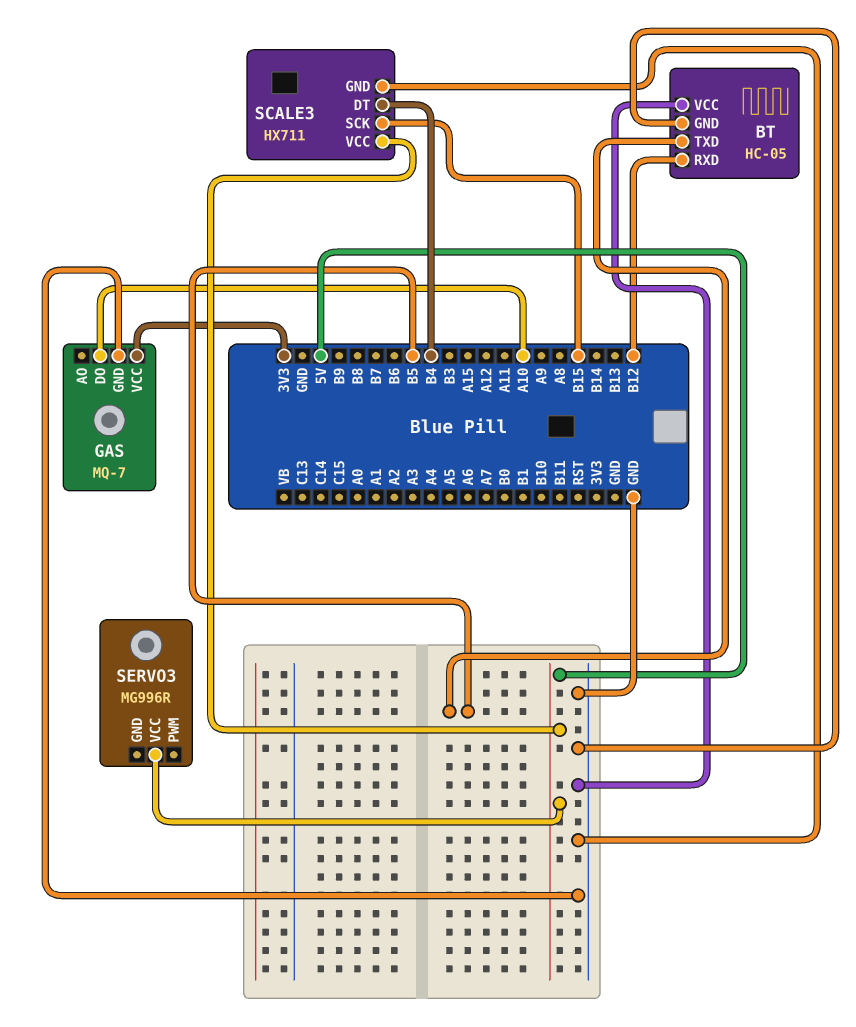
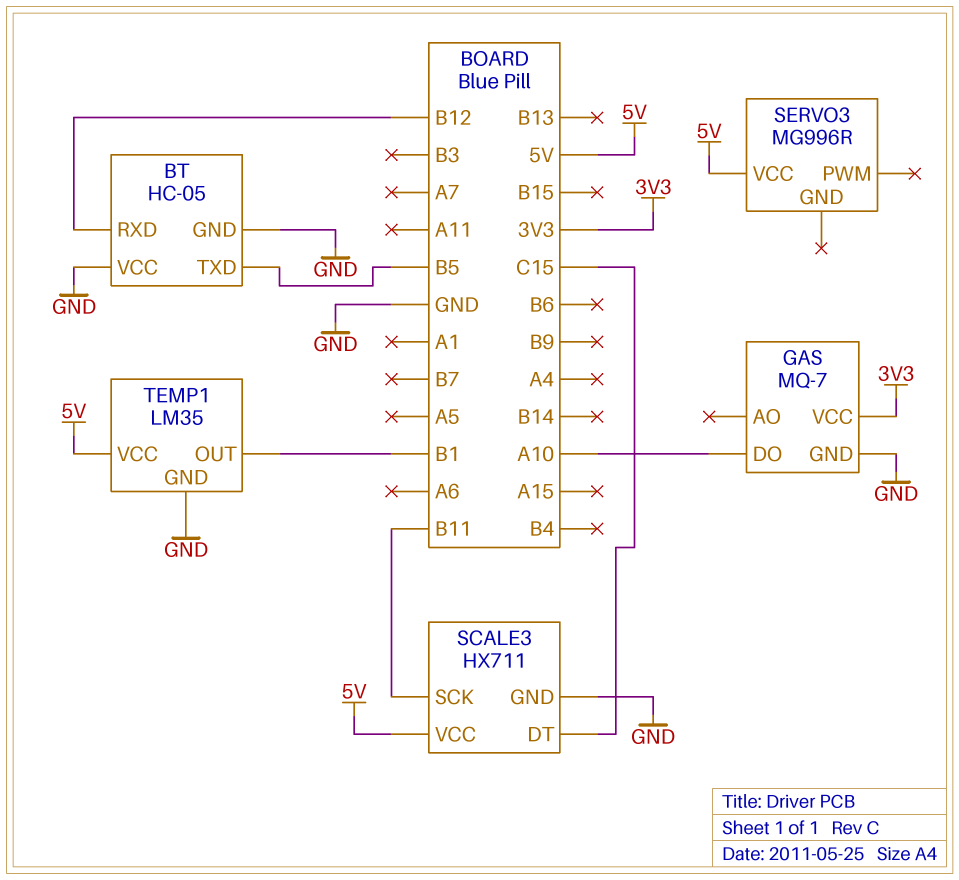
SCALE3 pin DT: B4 -> C15
SCALE3 pin SCK: B15 -> B11
TEMP1: none -> LM35
TEMP1 pin GND: none -> GND
TEMP1 pin OUT: none -> B1
TEMP1 pin VCC: none -> 5V

